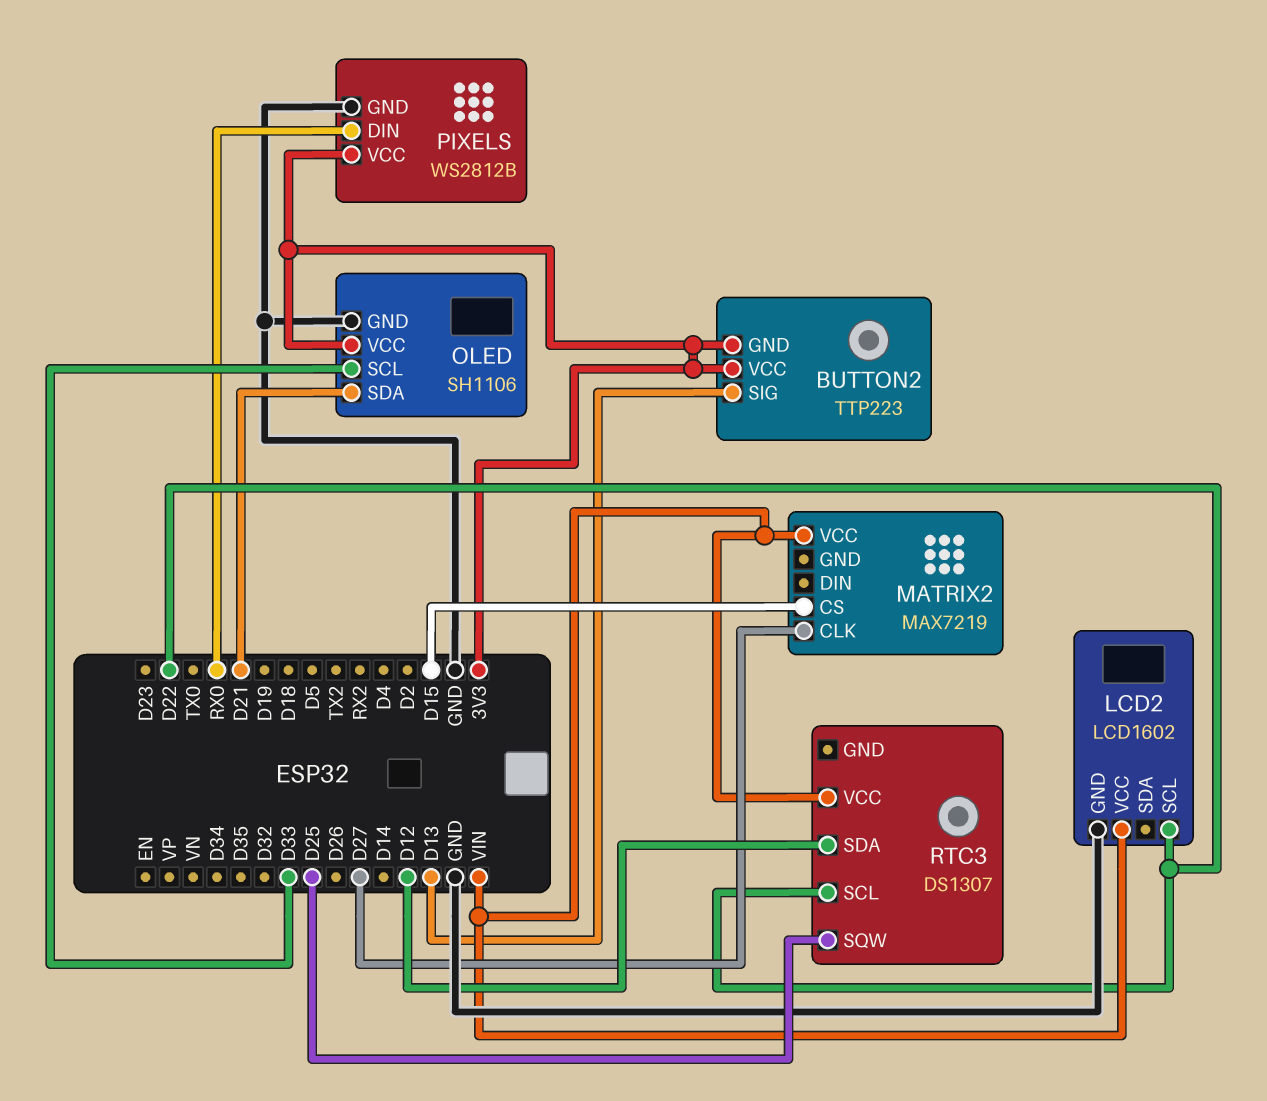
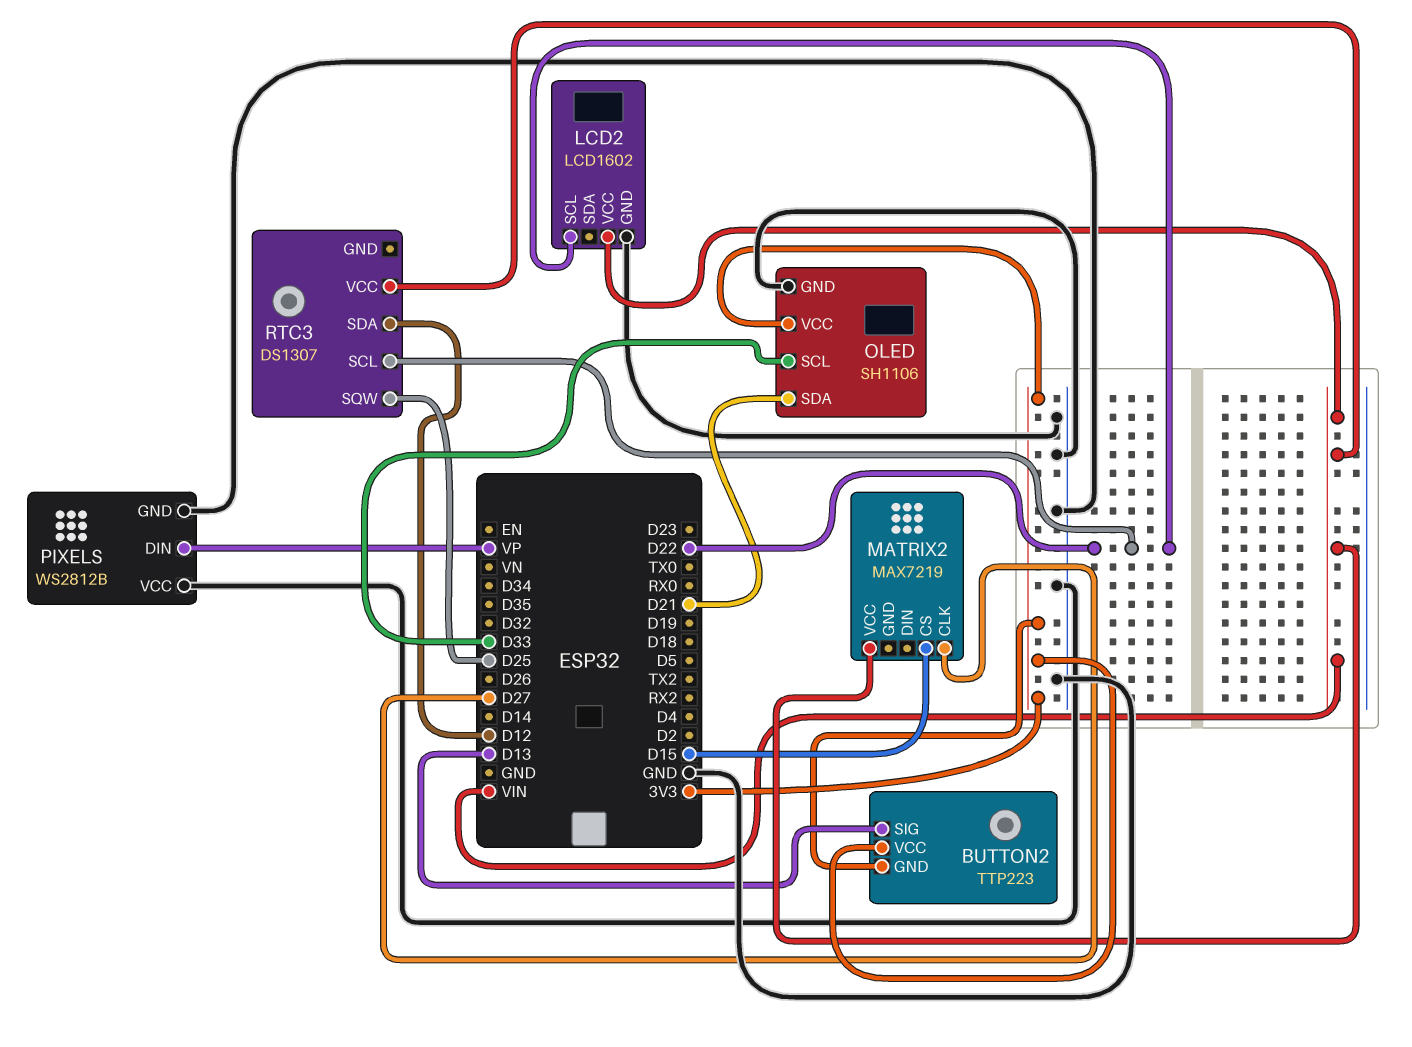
PIXELS pin DIN: RX0 -> VP
PIXELS pin VCC: 3V3 -> GND

